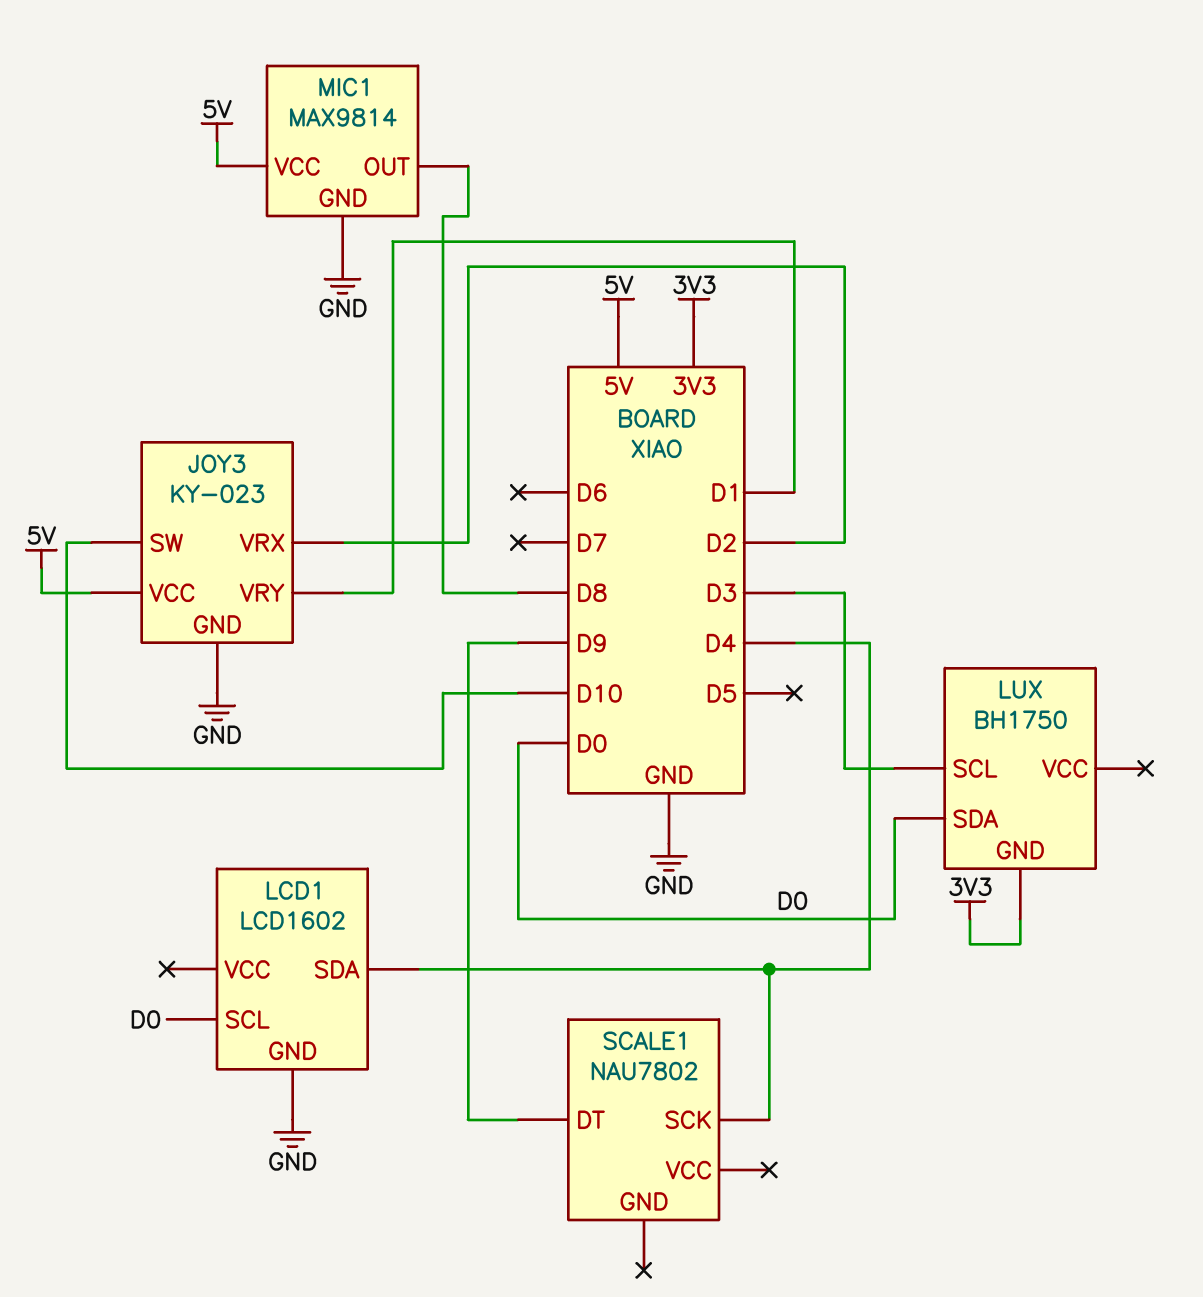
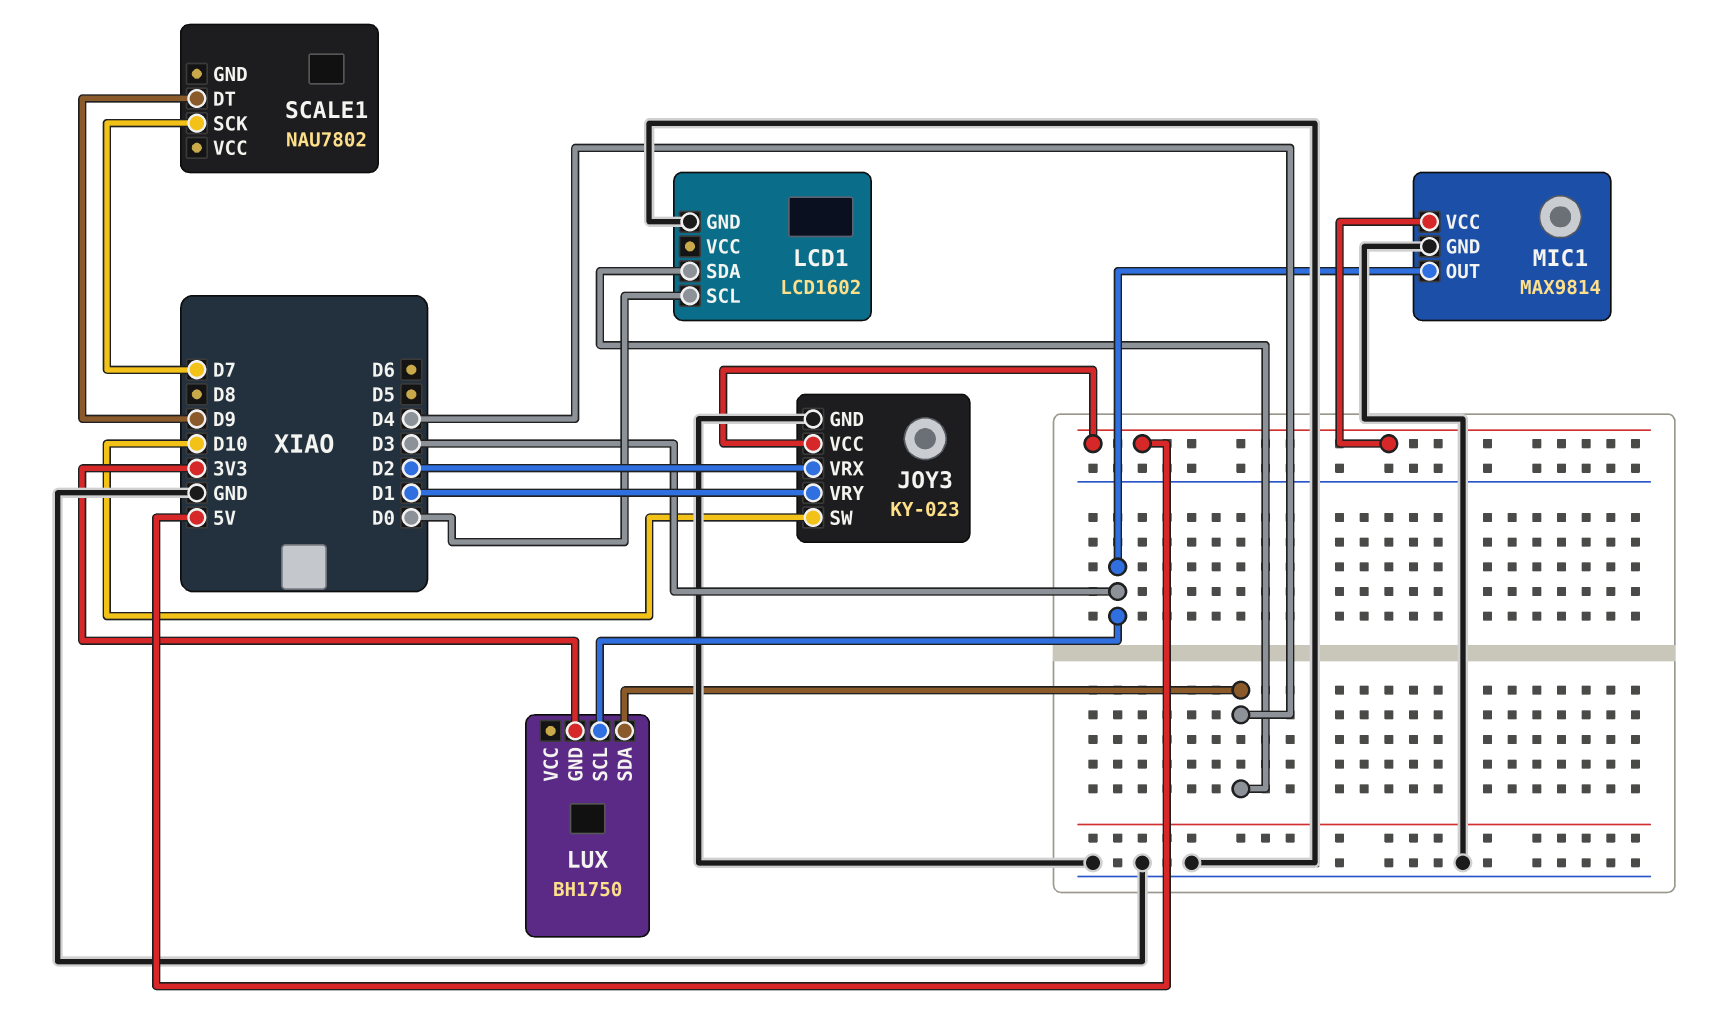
LUX pin SDA: D0 -> D4
MIC1 pin OUT: D8 -> D3
SCALE1 pin SCK: D4 -> D7

